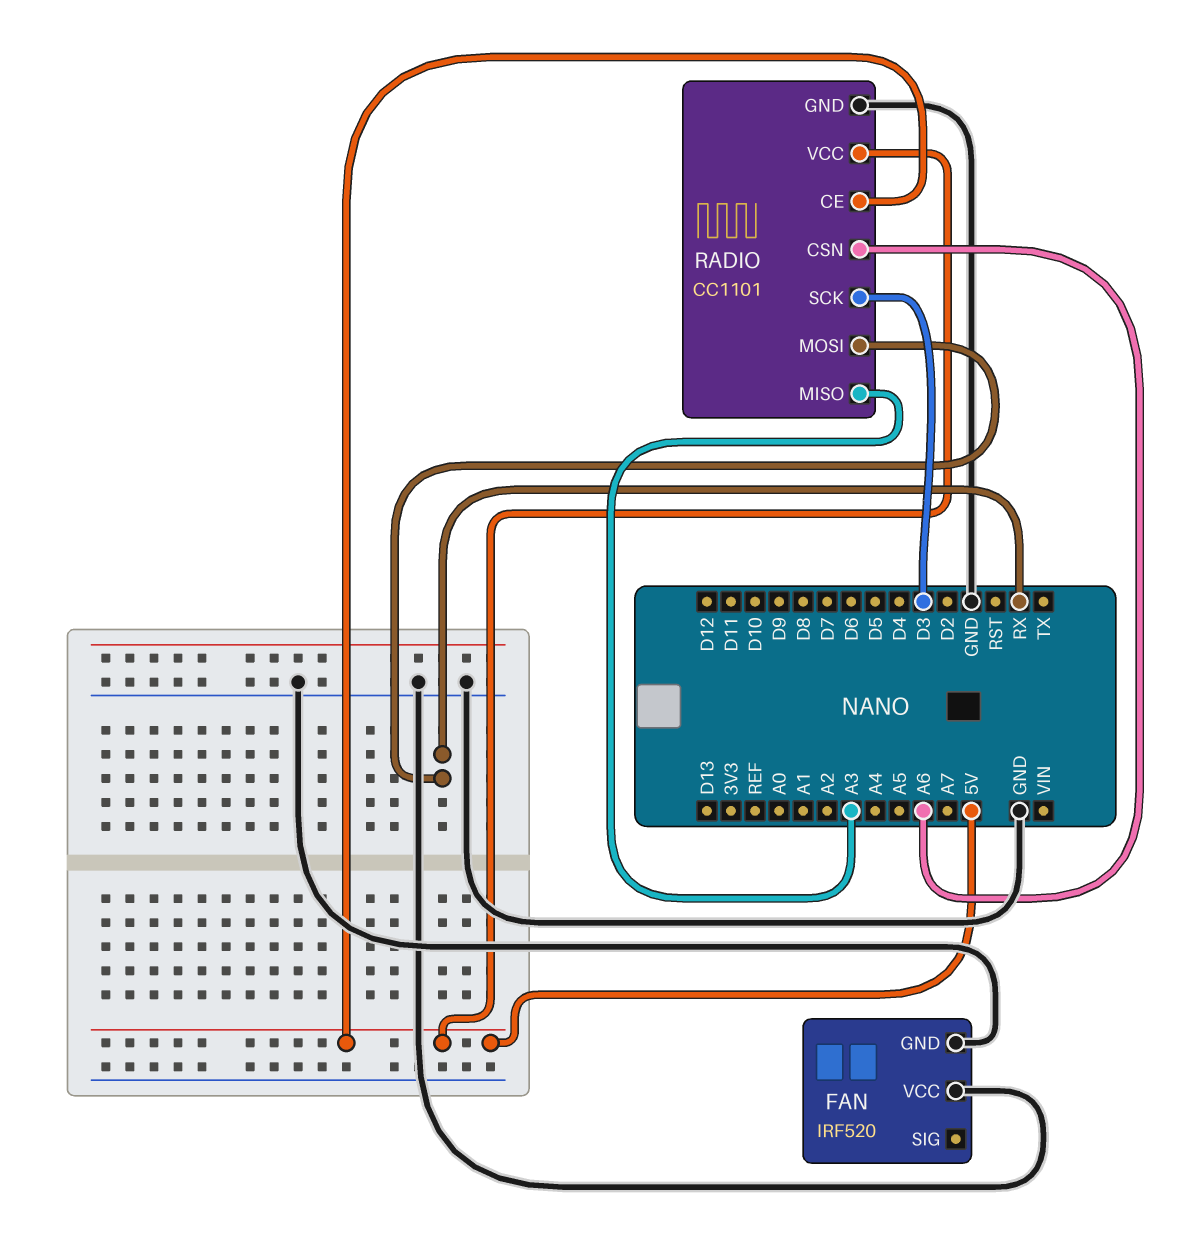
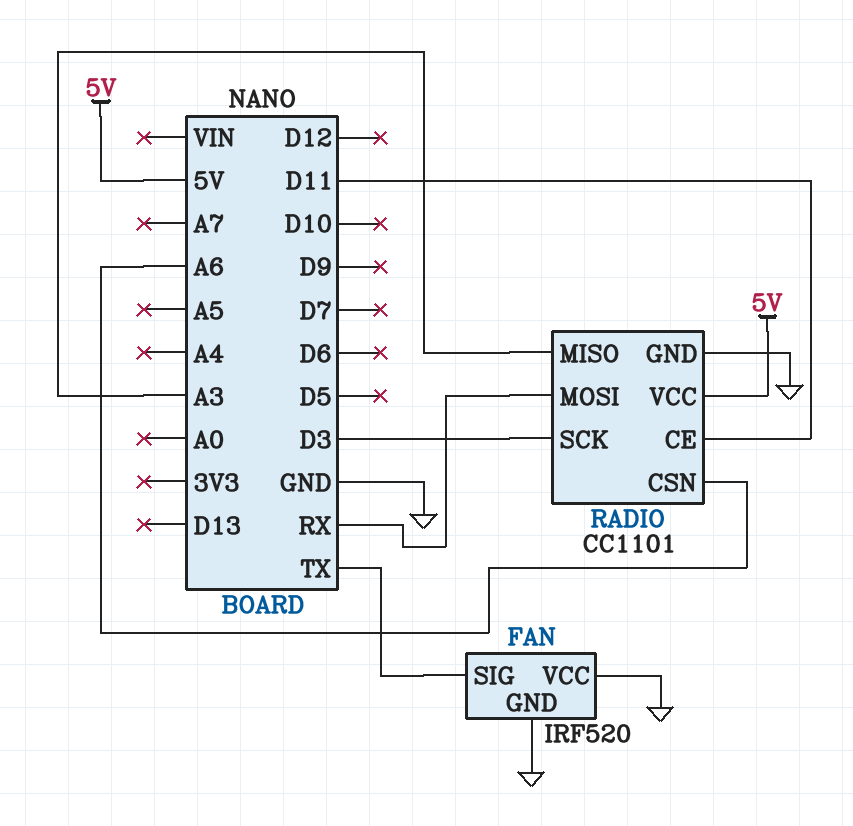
FAN pin SIG: none -> TX
RADIO pin CE: 5V -> D11

